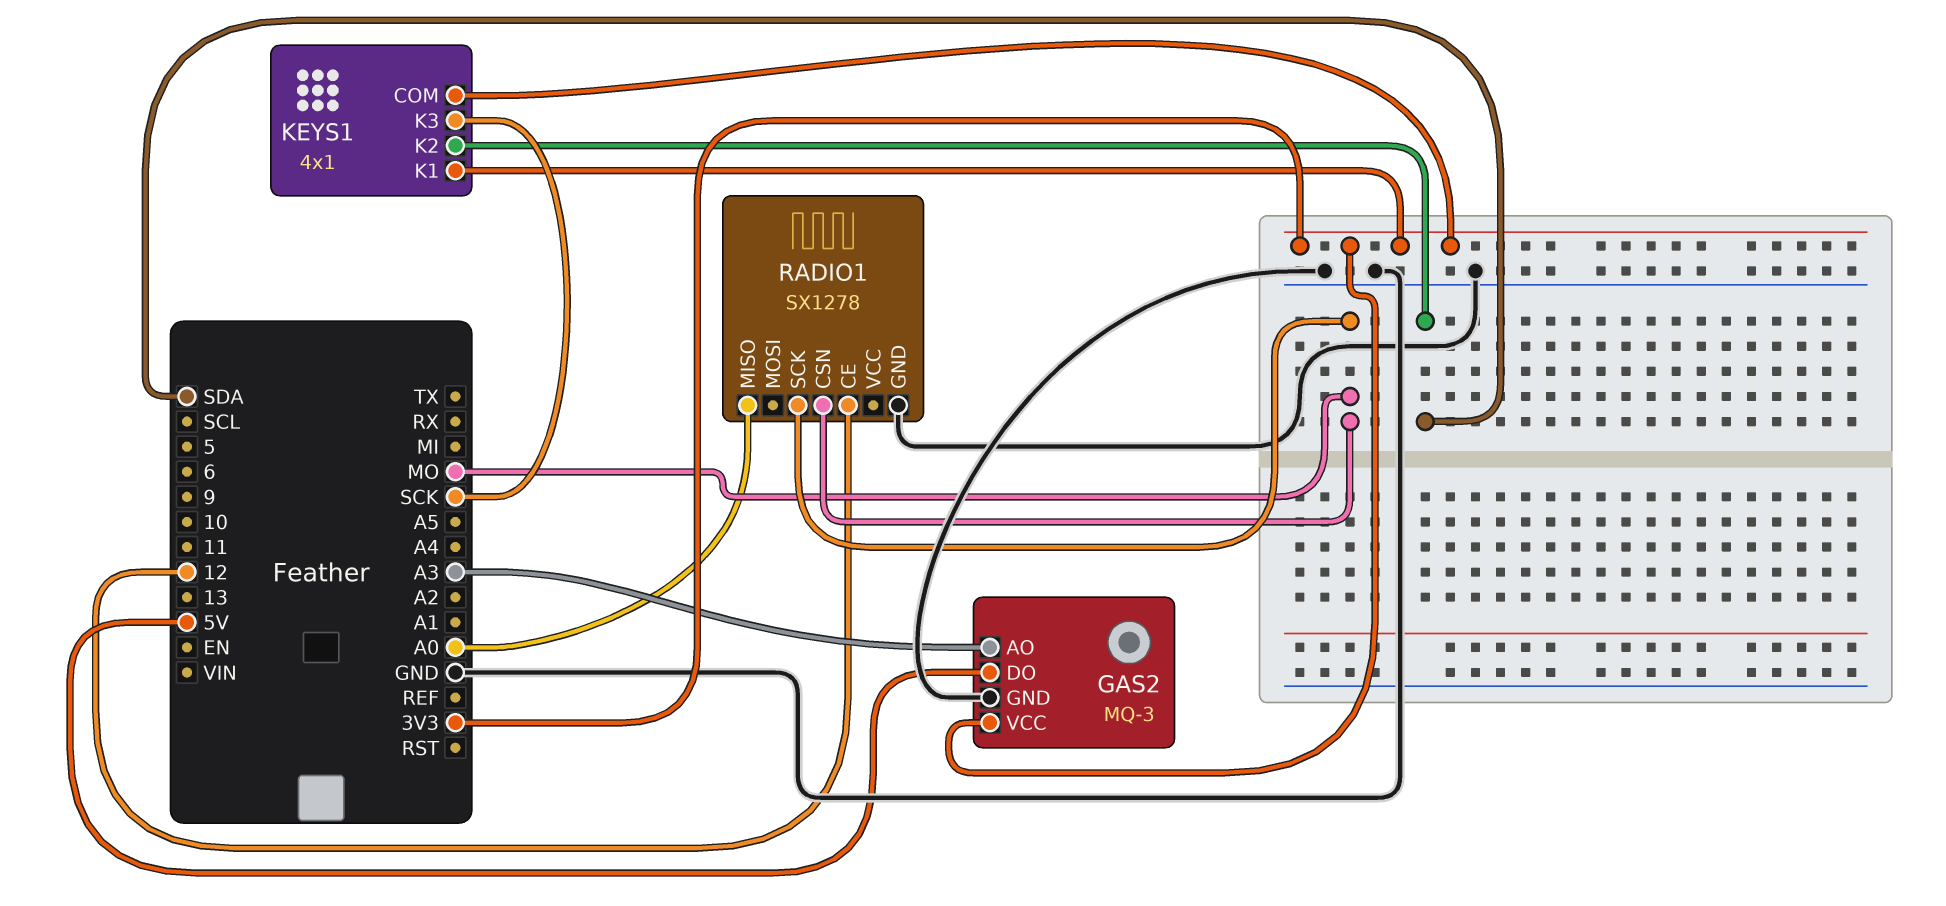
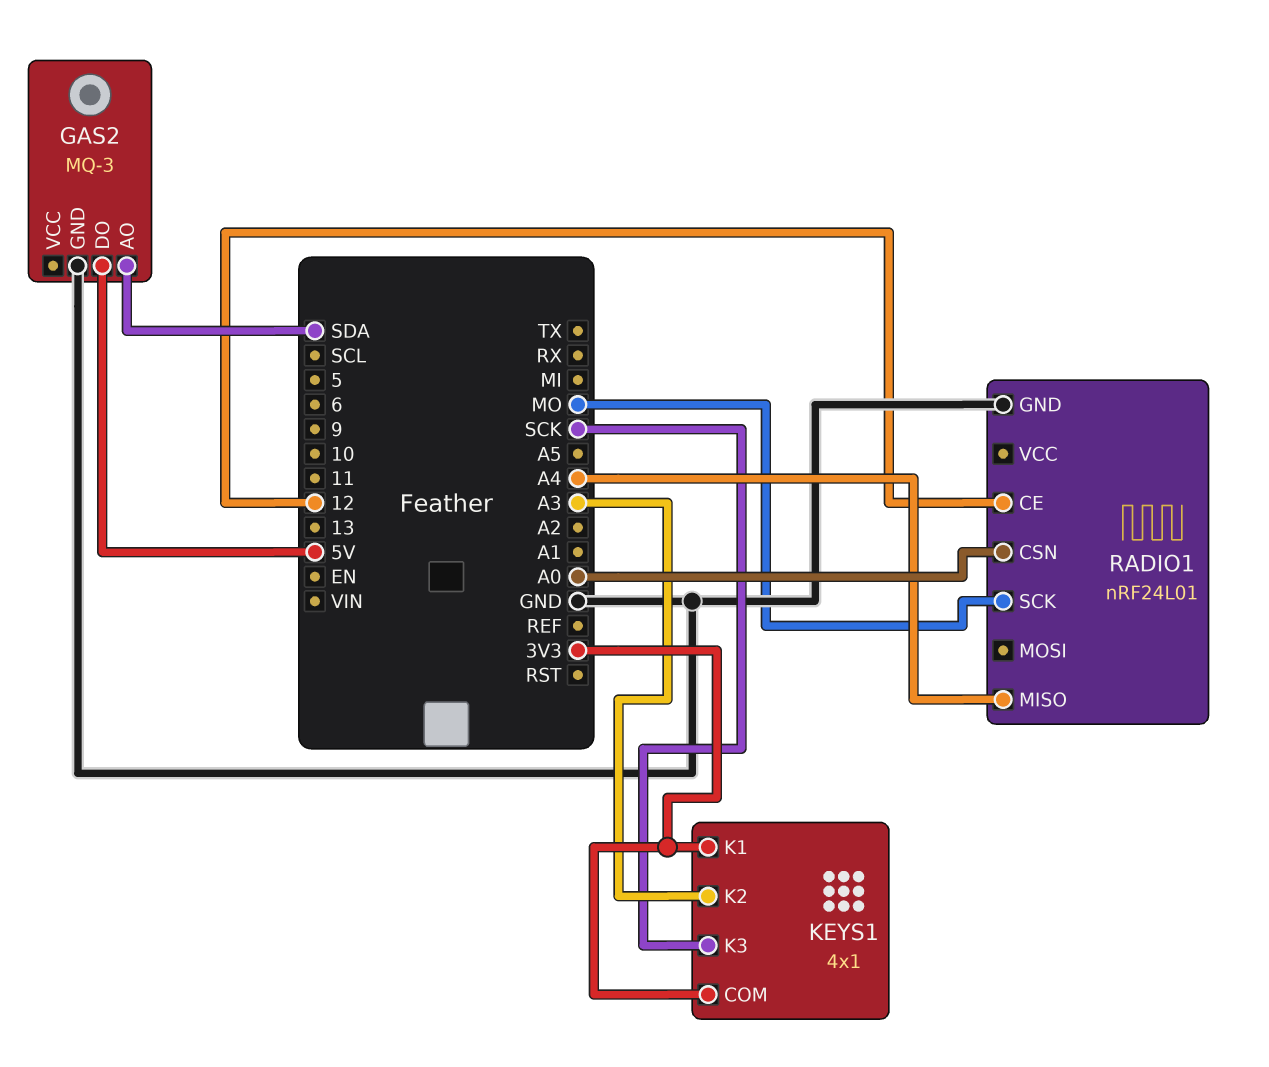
GAS2 pin AO: A3 -> SDA
GAS2 pin VCC: 3V3 -> none
KEYS1 pin K2: SDA -> A3
RADIO1: SX1278 -> nRF24L01
RADIO1 pin CSN: MO -> A0
RADIO1 pin MISO: A0 -> A4

